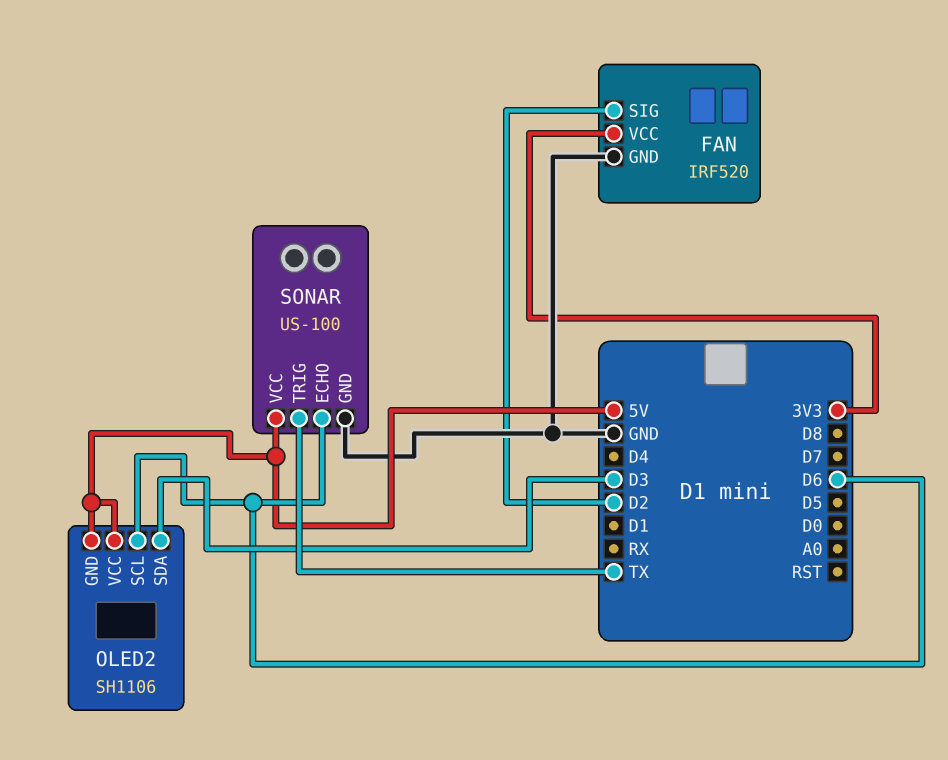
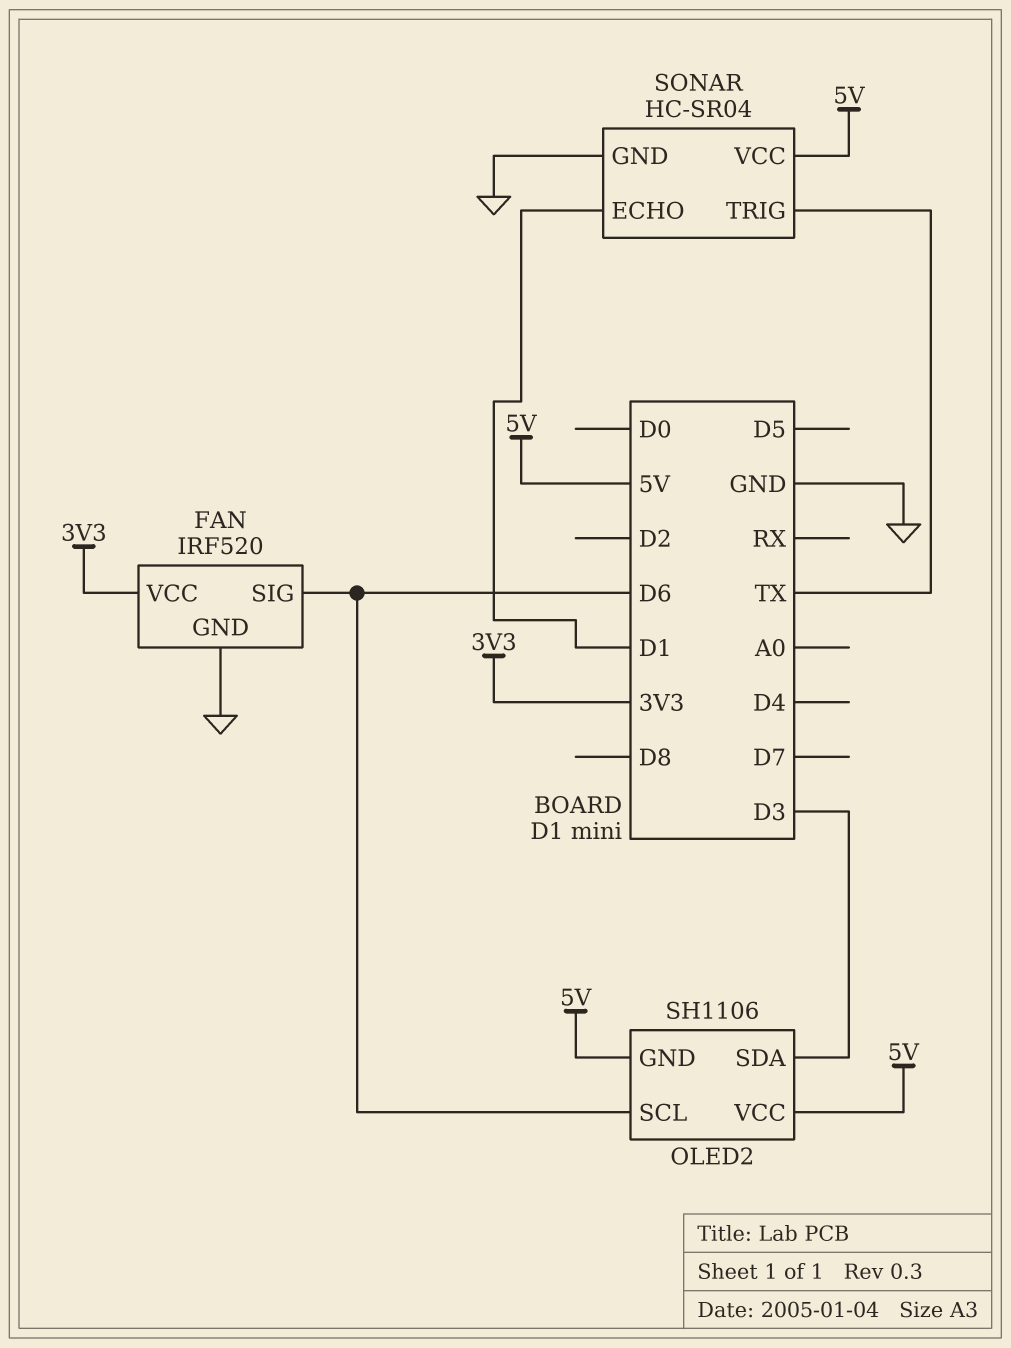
FAN pin SIG: D2 -> D6
SONAR: US-100 -> HC-SR04
SONAR pin ECHO: D6 -> D1

